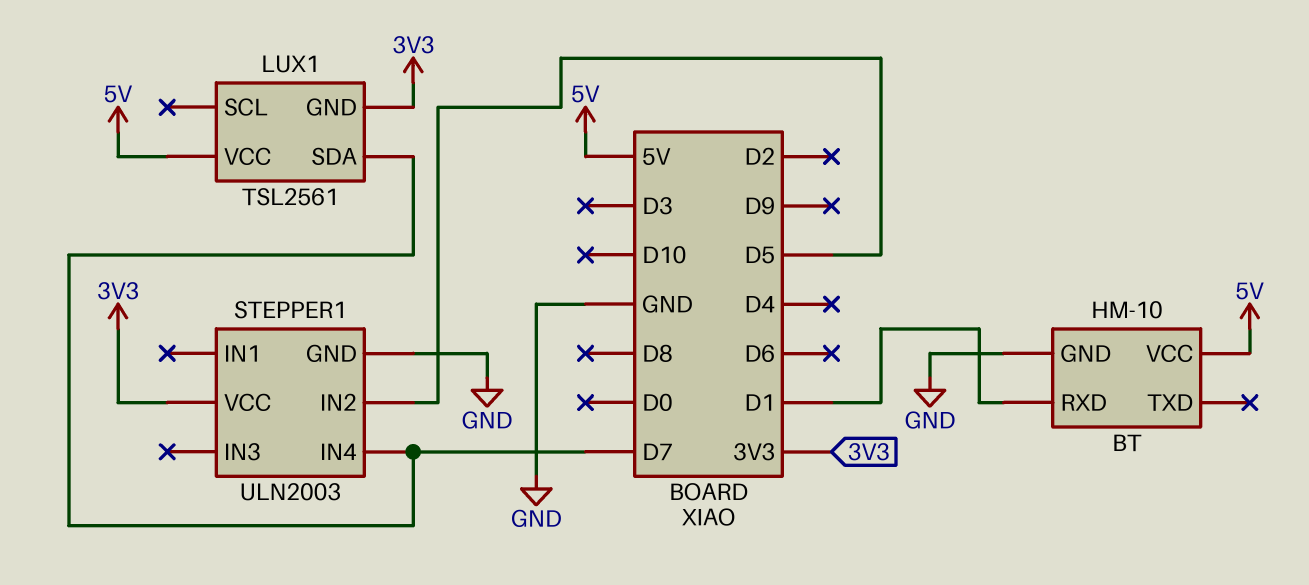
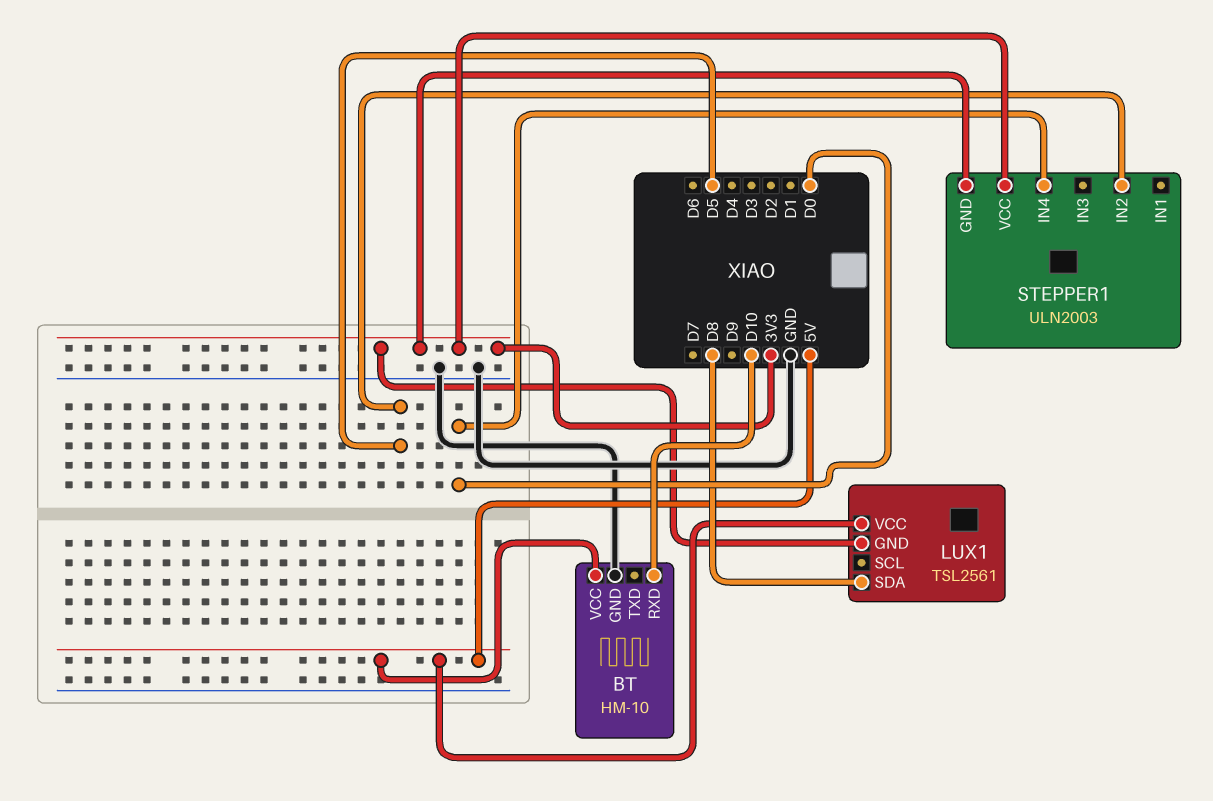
BT pin RXD: D1 -> D10
LUX1 pin SDA: D7 -> D8
STEPPER1 pin GND: GND -> 3V3
STEPPER1 pin IN4: D7 -> D0

